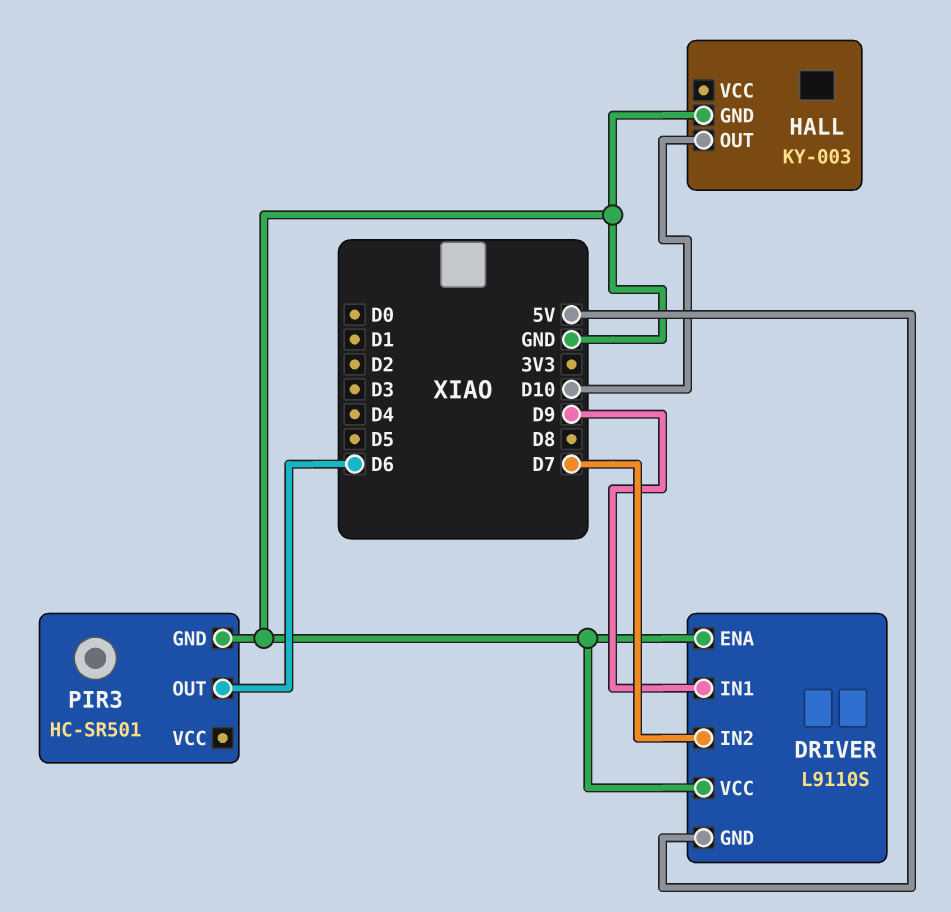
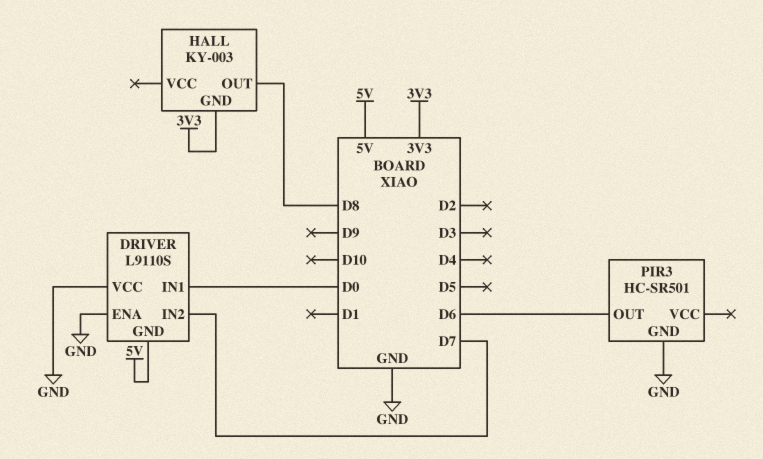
DRIVER pin IN1: D9 -> D0
HALL pin GND: GND -> 3V3
HALL pin OUT: D10 -> D8

